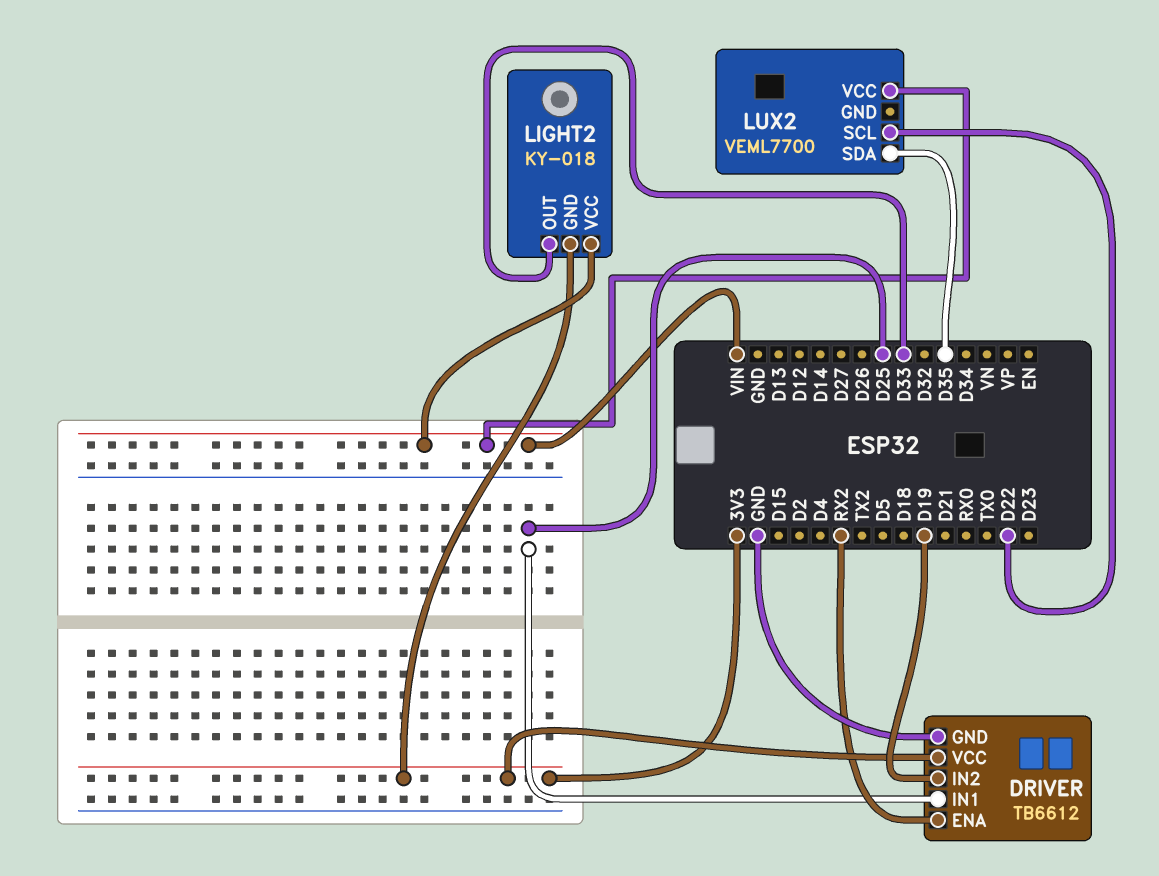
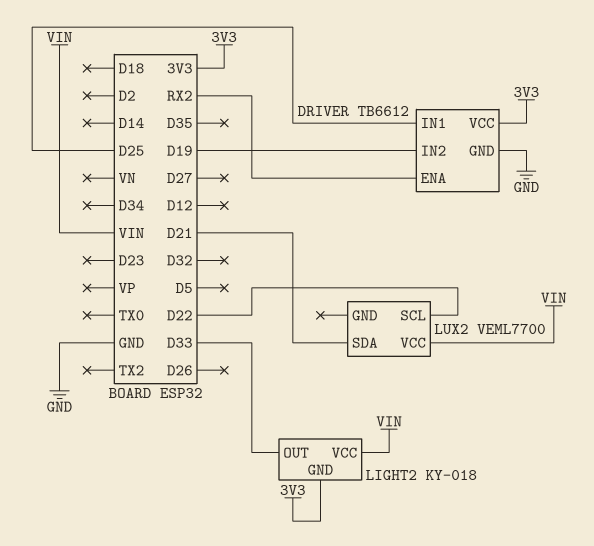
LUX2 pin SDA: D35 -> D21

